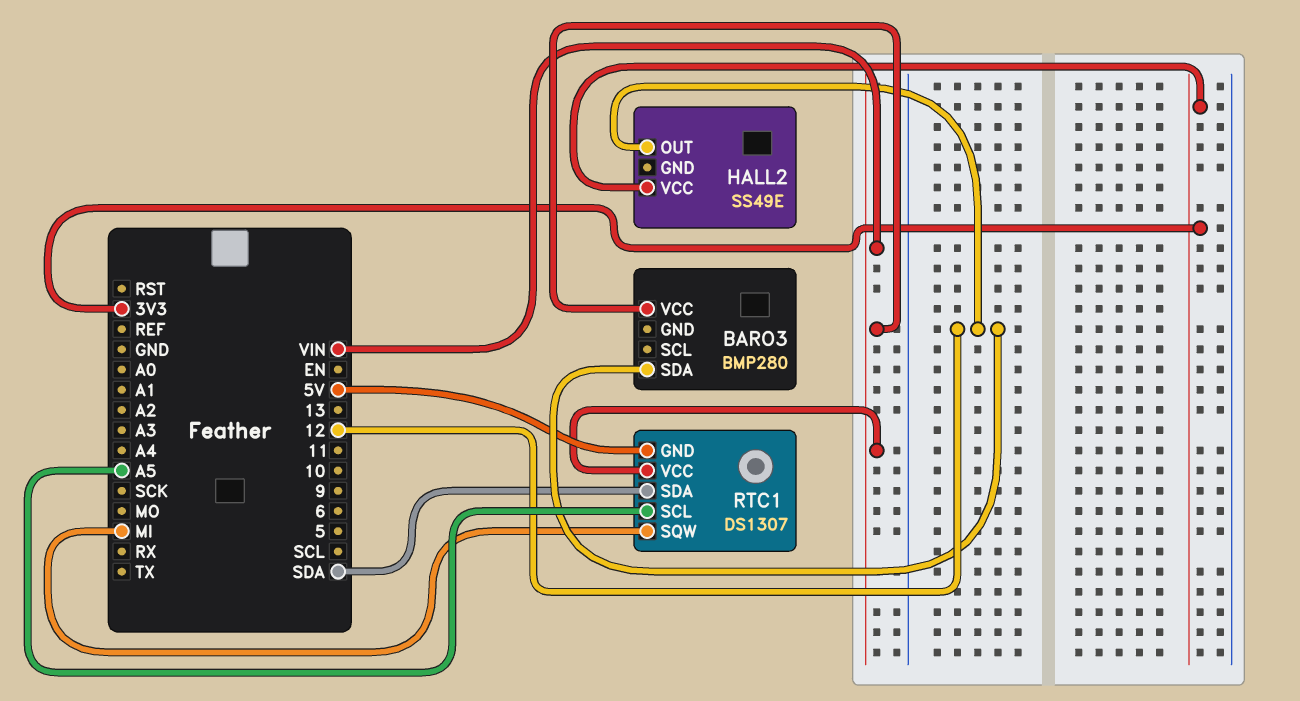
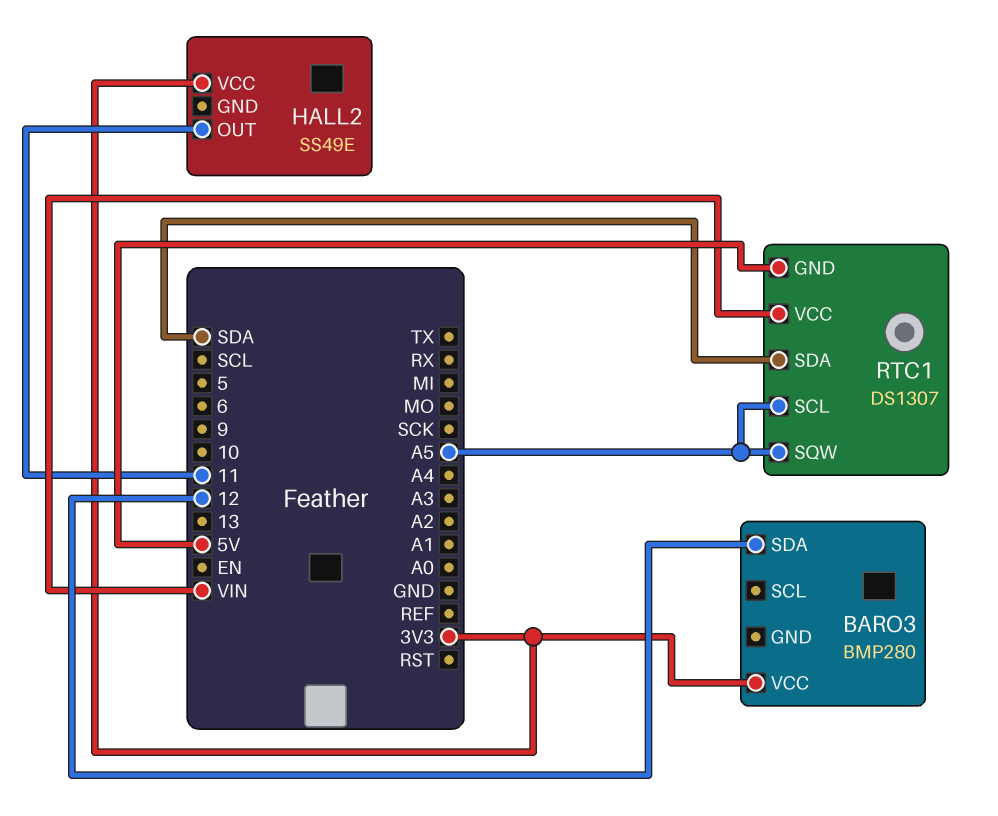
BARO3 pin VCC: VIN -> 3V3
HALL2 pin OUT: 12 -> 11
RTC1 pin SQW: MI -> A5

